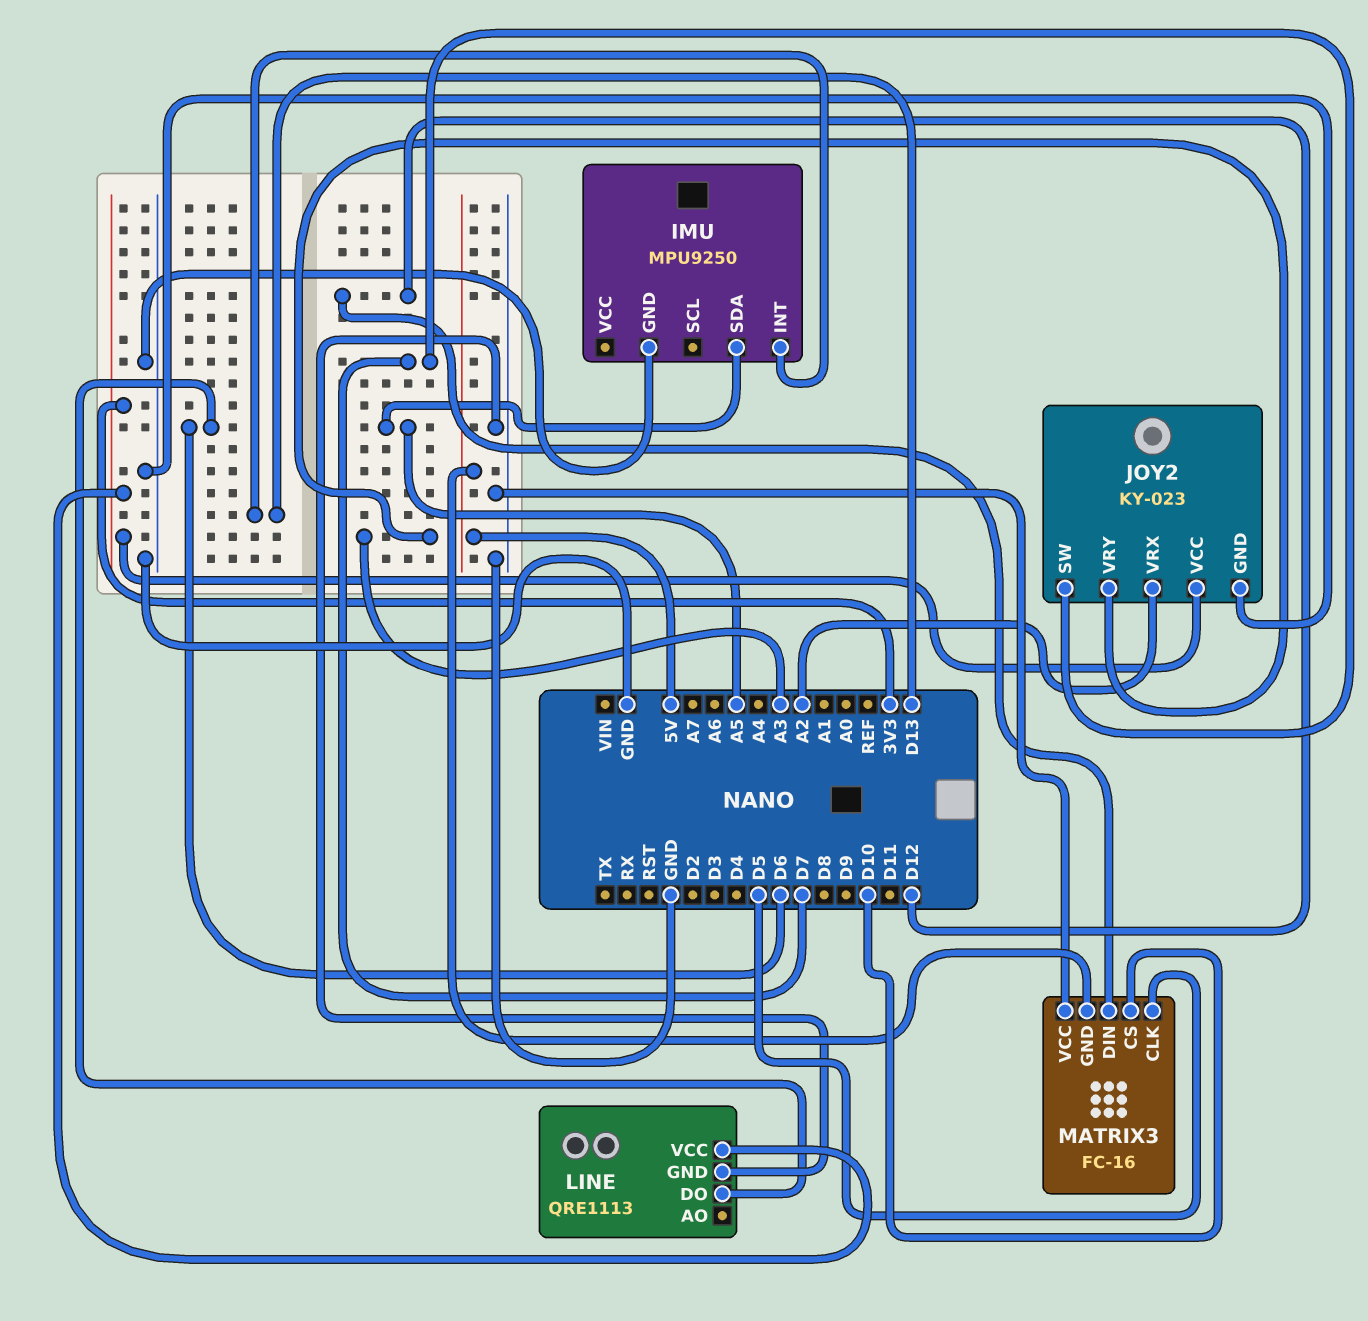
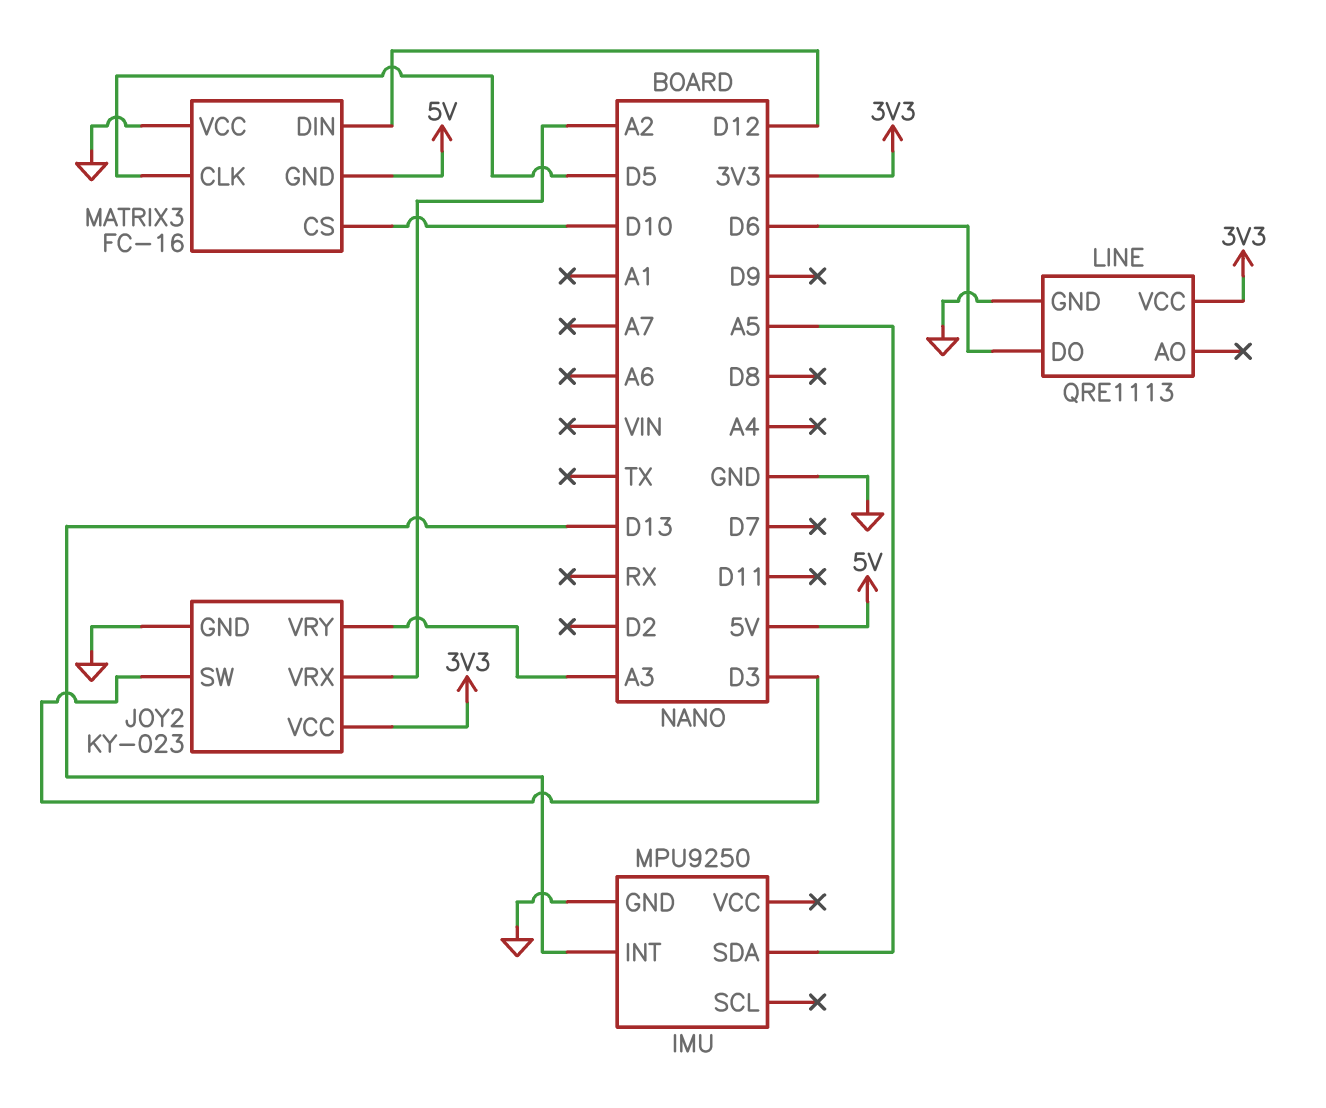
JOY2 pin SW: D7 -> D3

